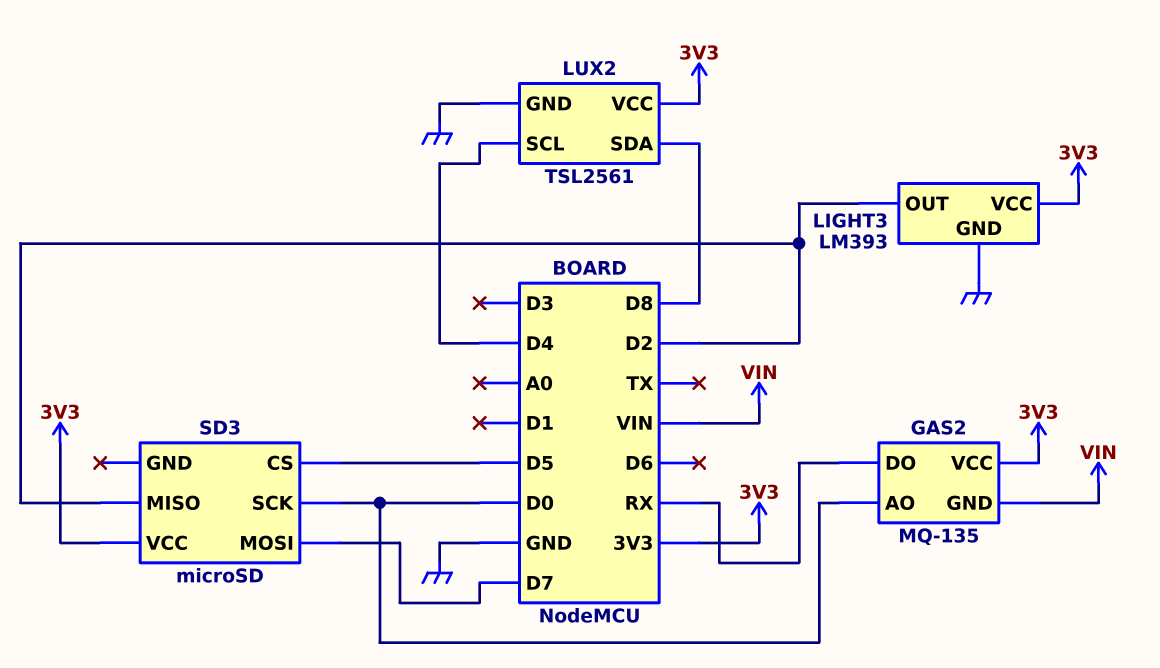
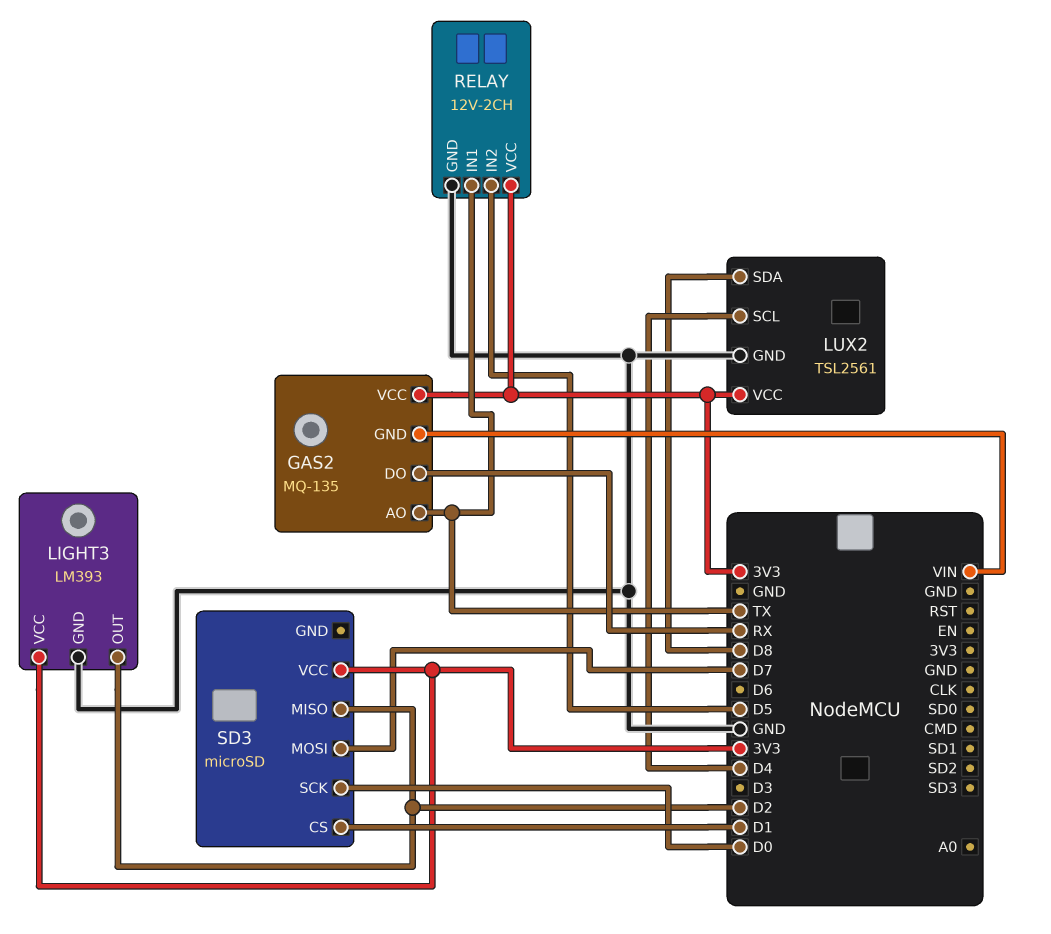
GAS2 pin AO: D0 -> TX
RELAY: none -> 12V-2CH
RELAY pin GND: none -> GND
RELAY pin IN1: none -> TX
RELAY pin IN2: none -> D5
RELAY pin VCC: none -> 3V3
SD3 pin CS: D5 -> D1

